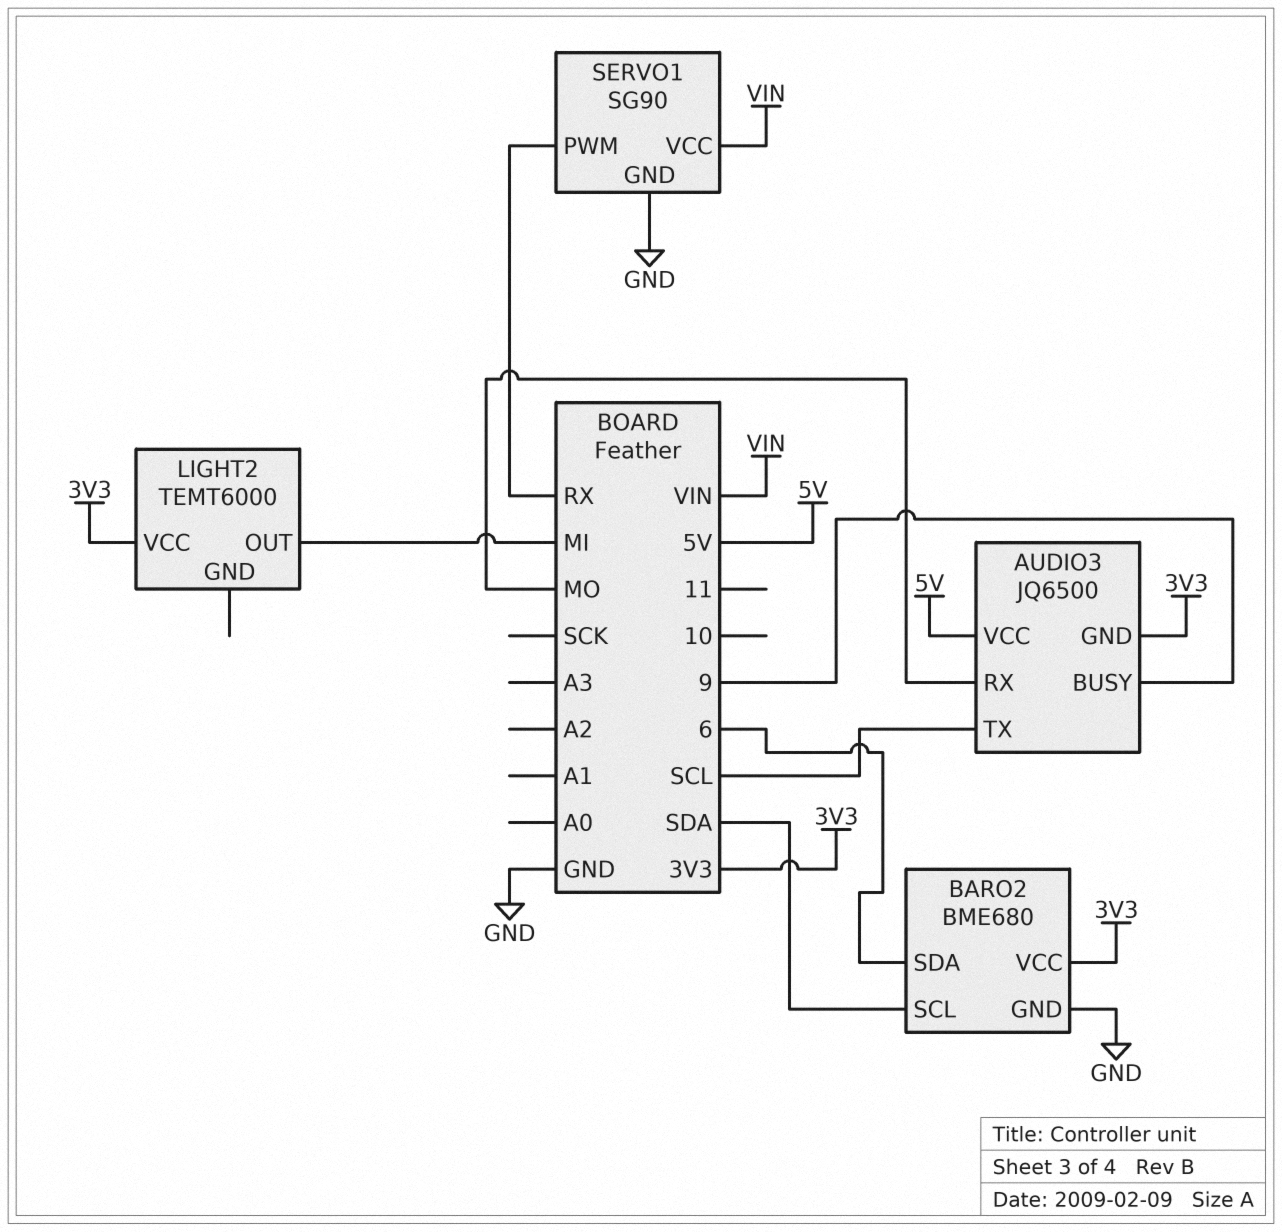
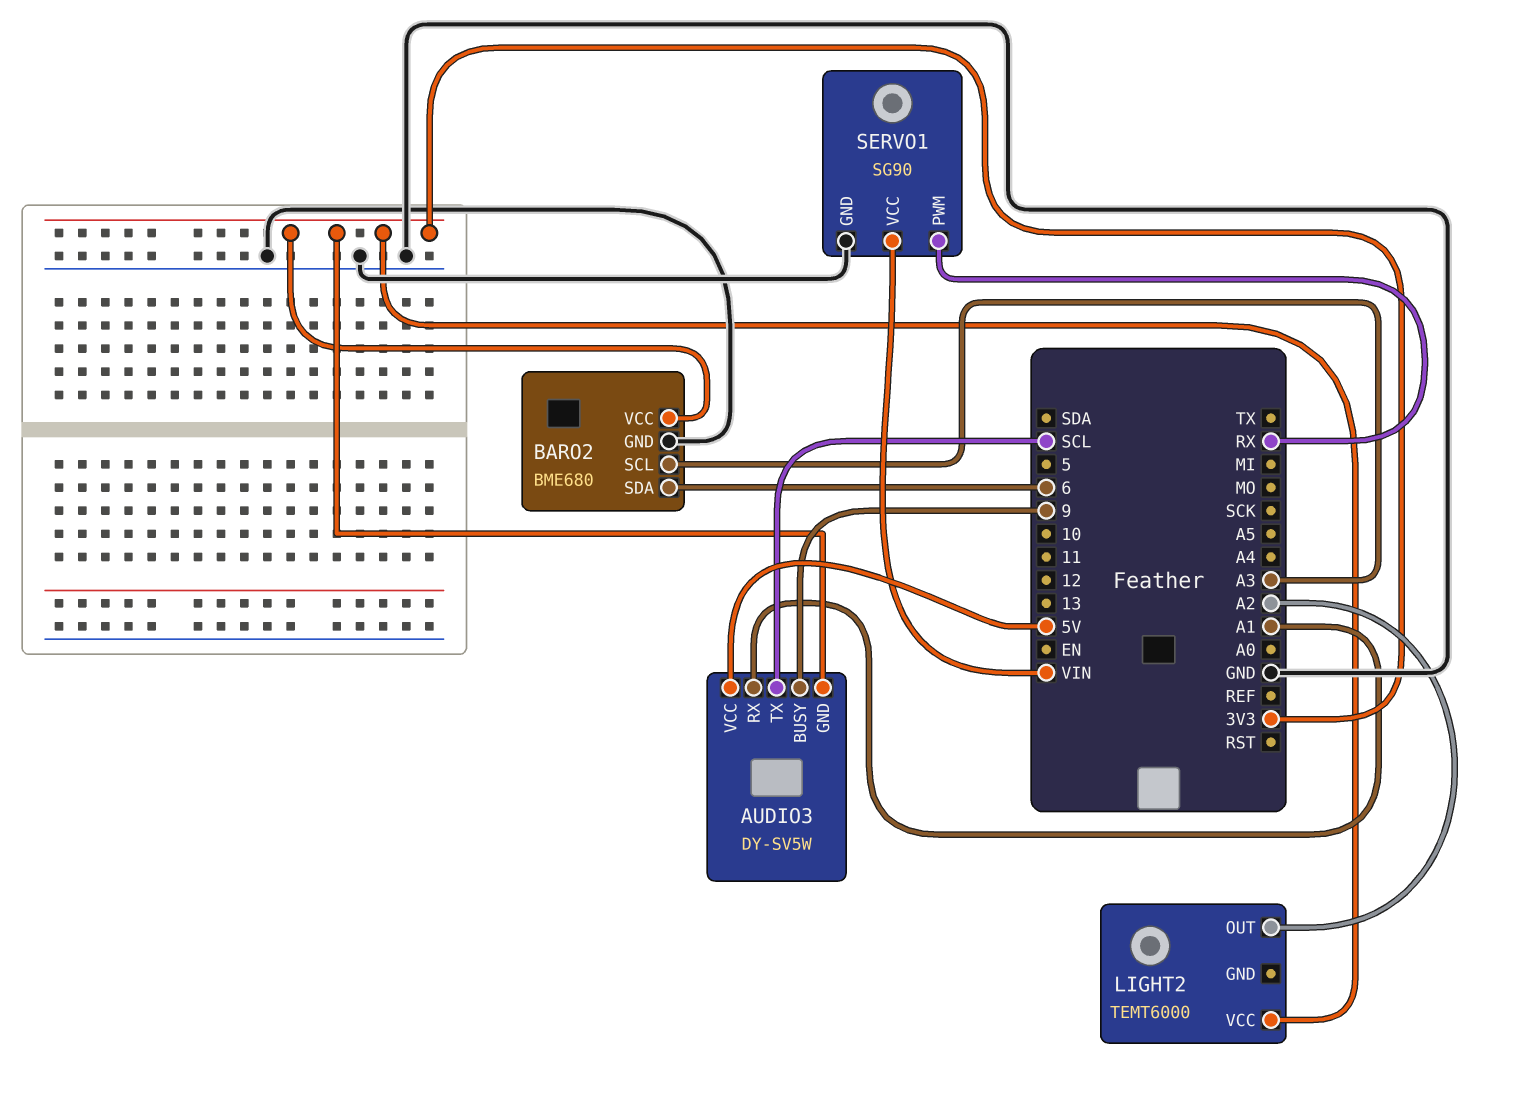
AUDIO3: JQ6500 -> DY-SV5W
AUDIO3 pin RX: MO -> A1
BARO2 pin SCL: SDA -> A3
LIGHT2 pin OUT: MI -> A2

